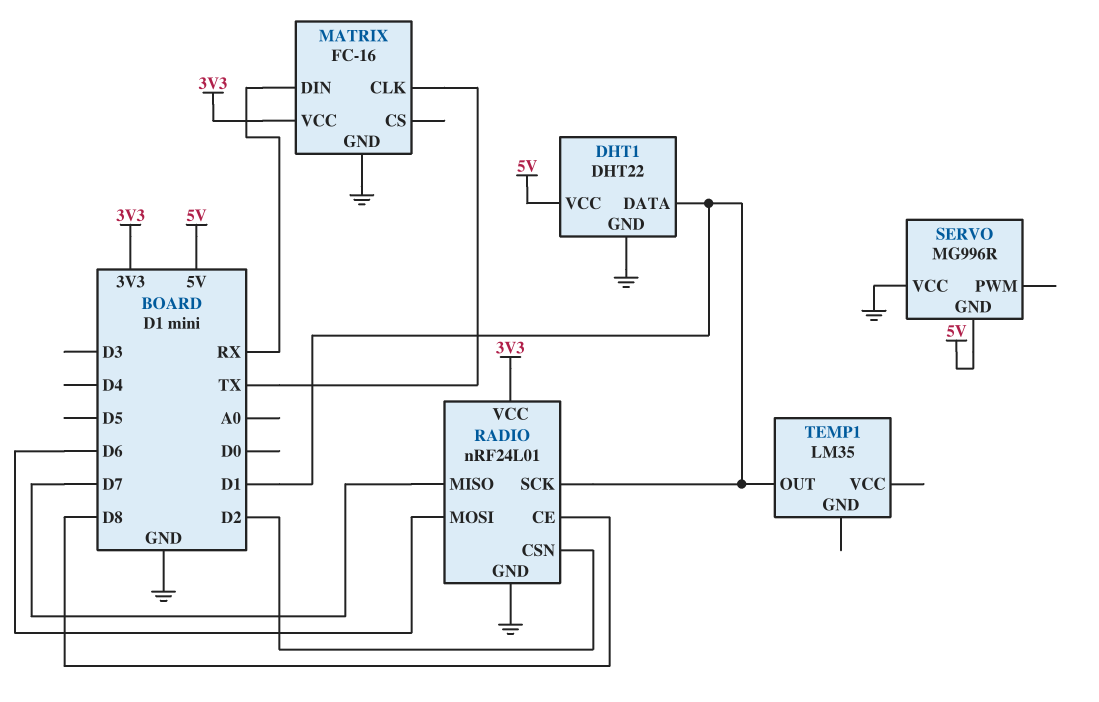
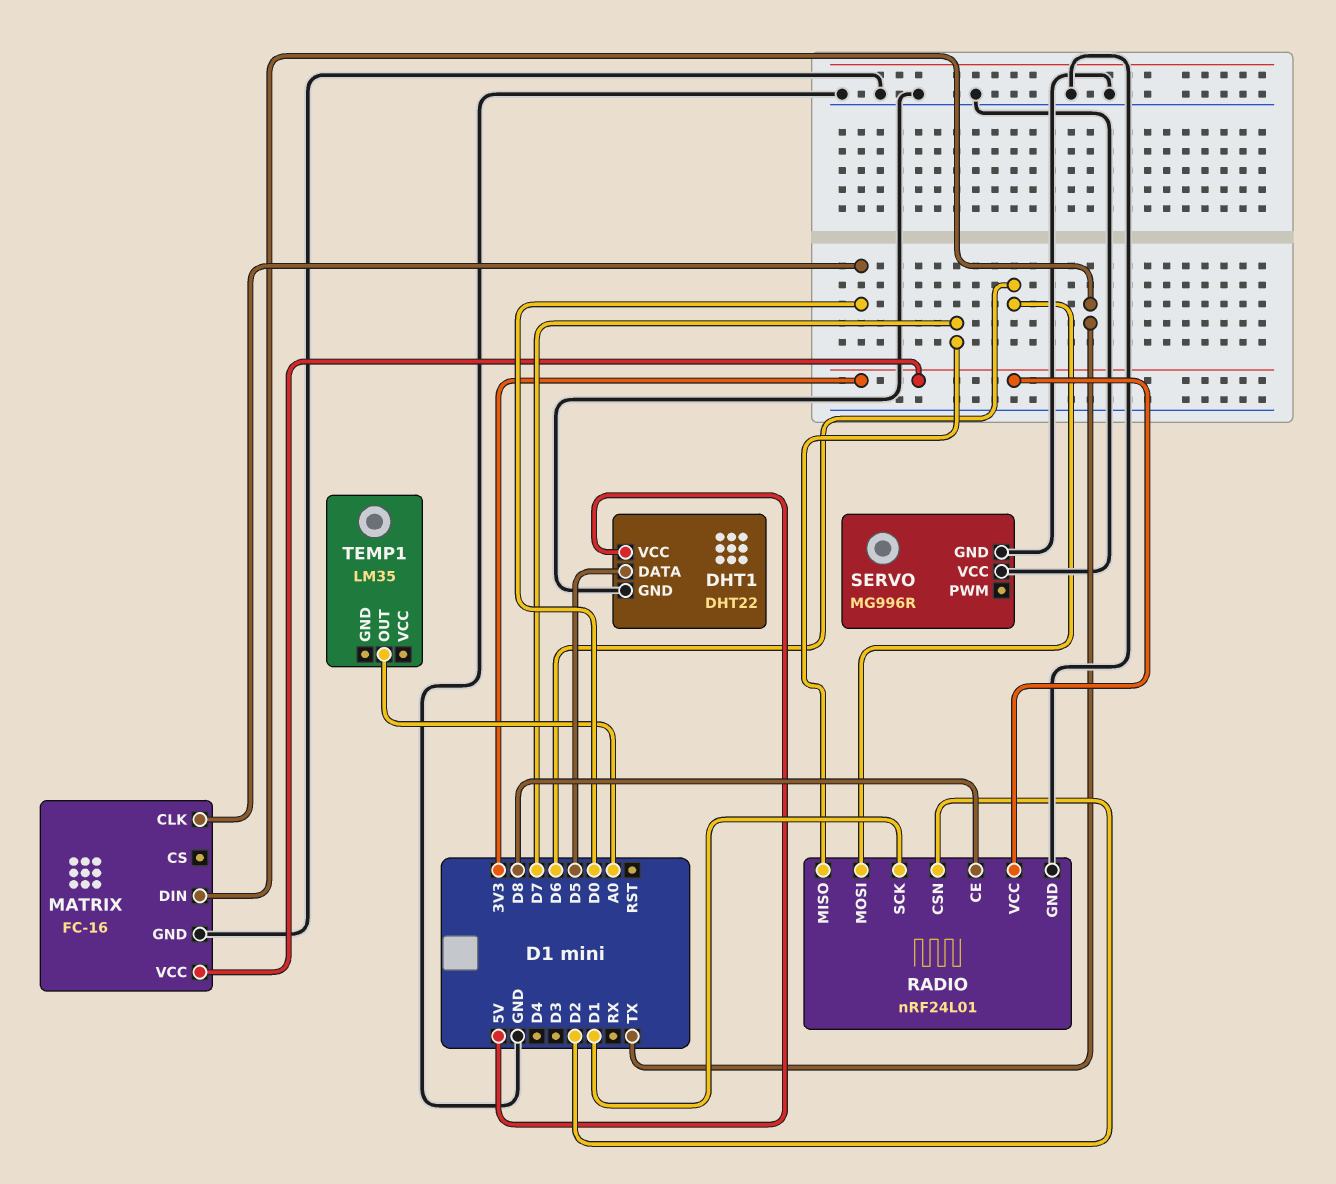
DHT1 pin DATA: D1 -> D5
MATRIX pin CLK: TX -> D0
MATRIX pin DIN: RX -> TX
SERVO pin GND: 5V -> GND
TEMP1 pin OUT: D1 -> A0

